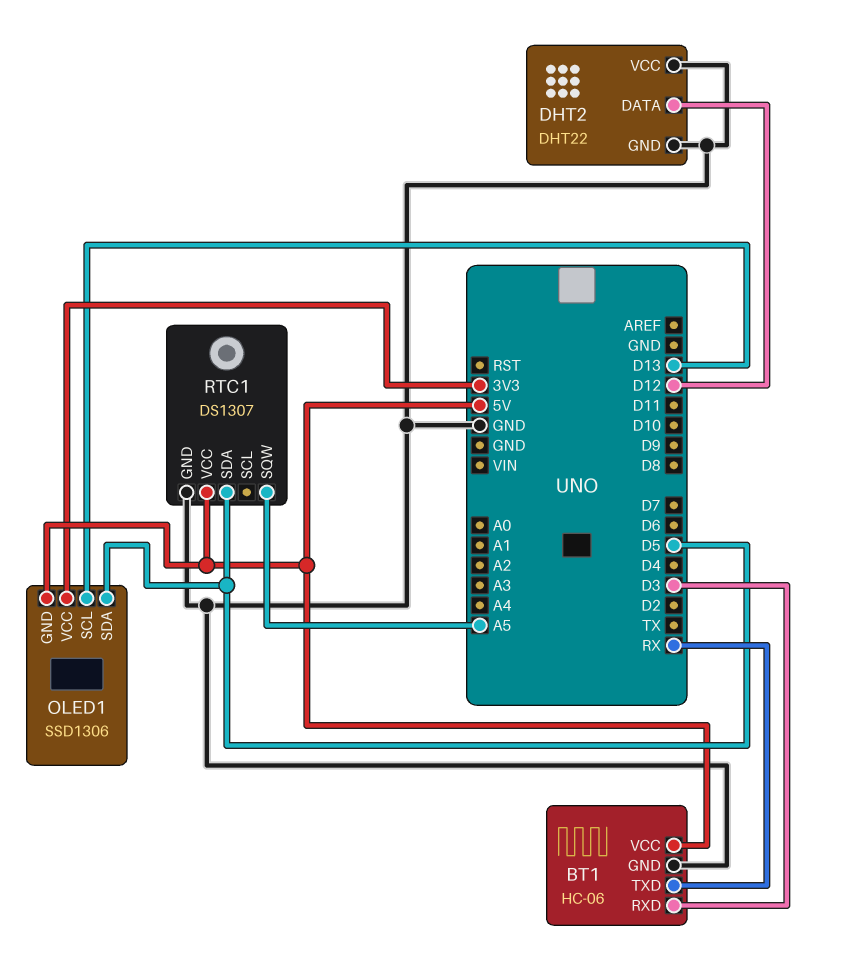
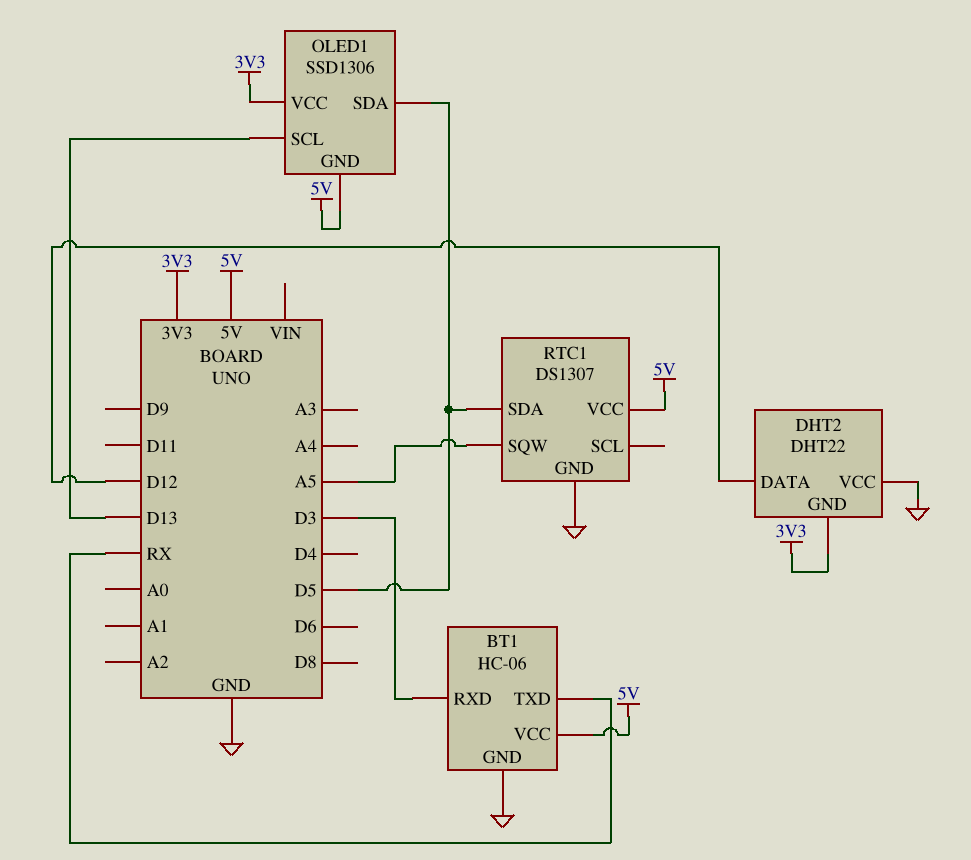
DHT2 pin GND: GND -> 3V3

